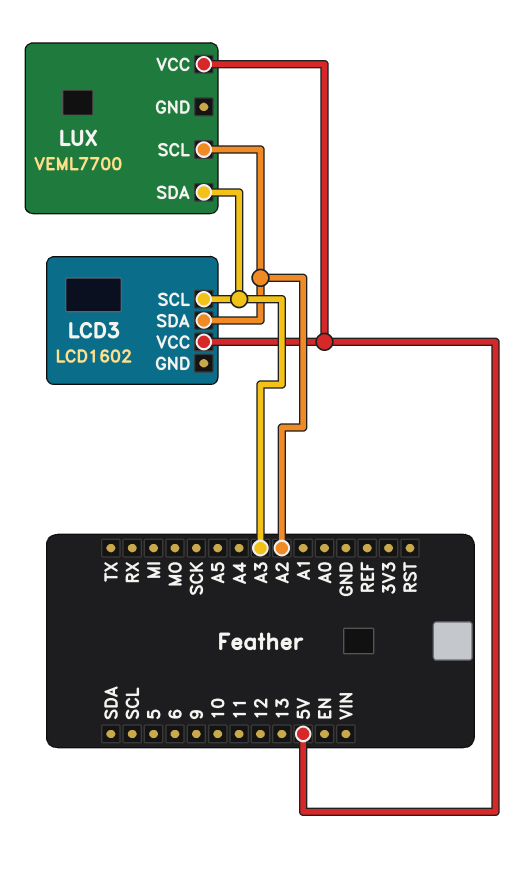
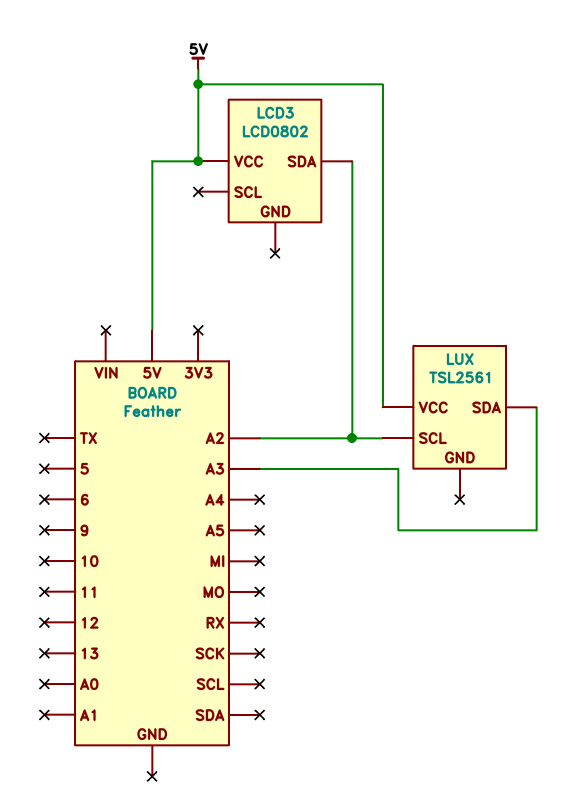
LCD3: LCD1602 -> LCD0802
LCD3 pin SCL: A3 -> none
LUX: VEML7700 -> TSL2561

